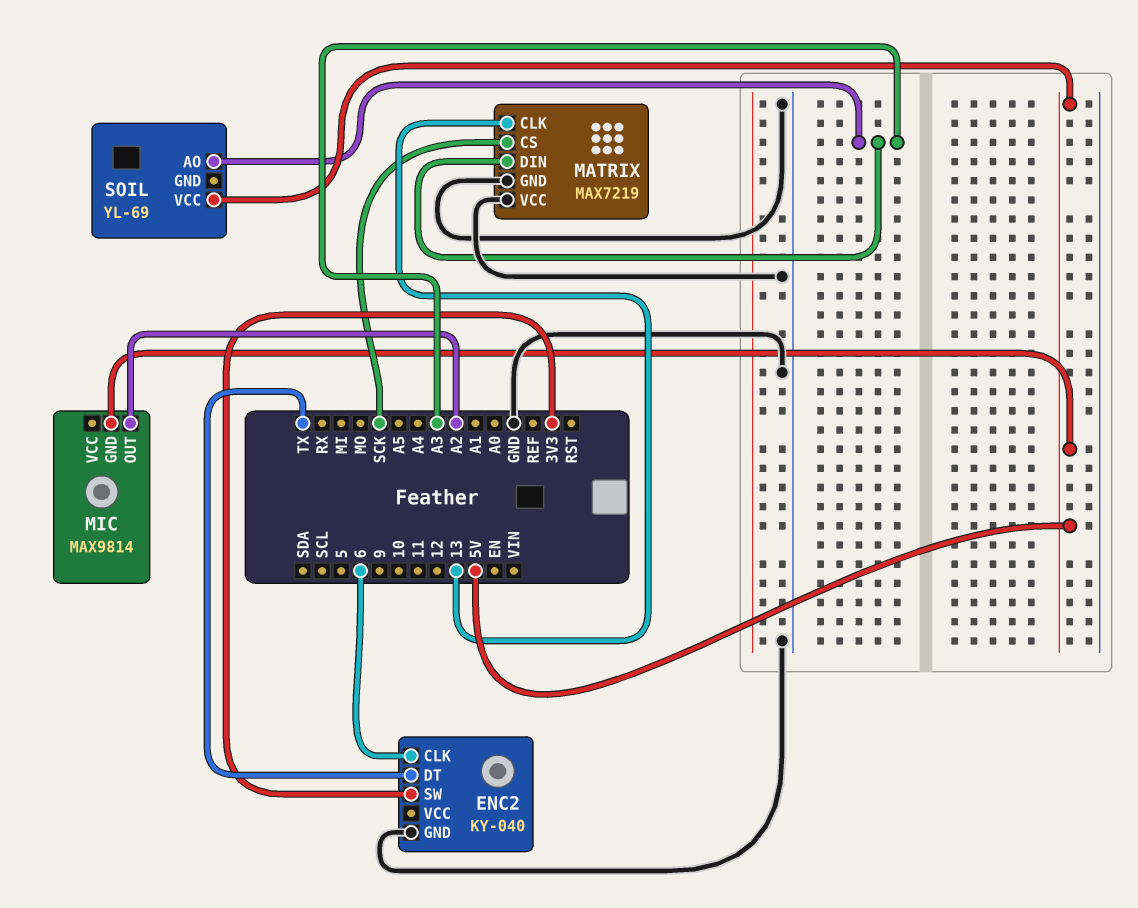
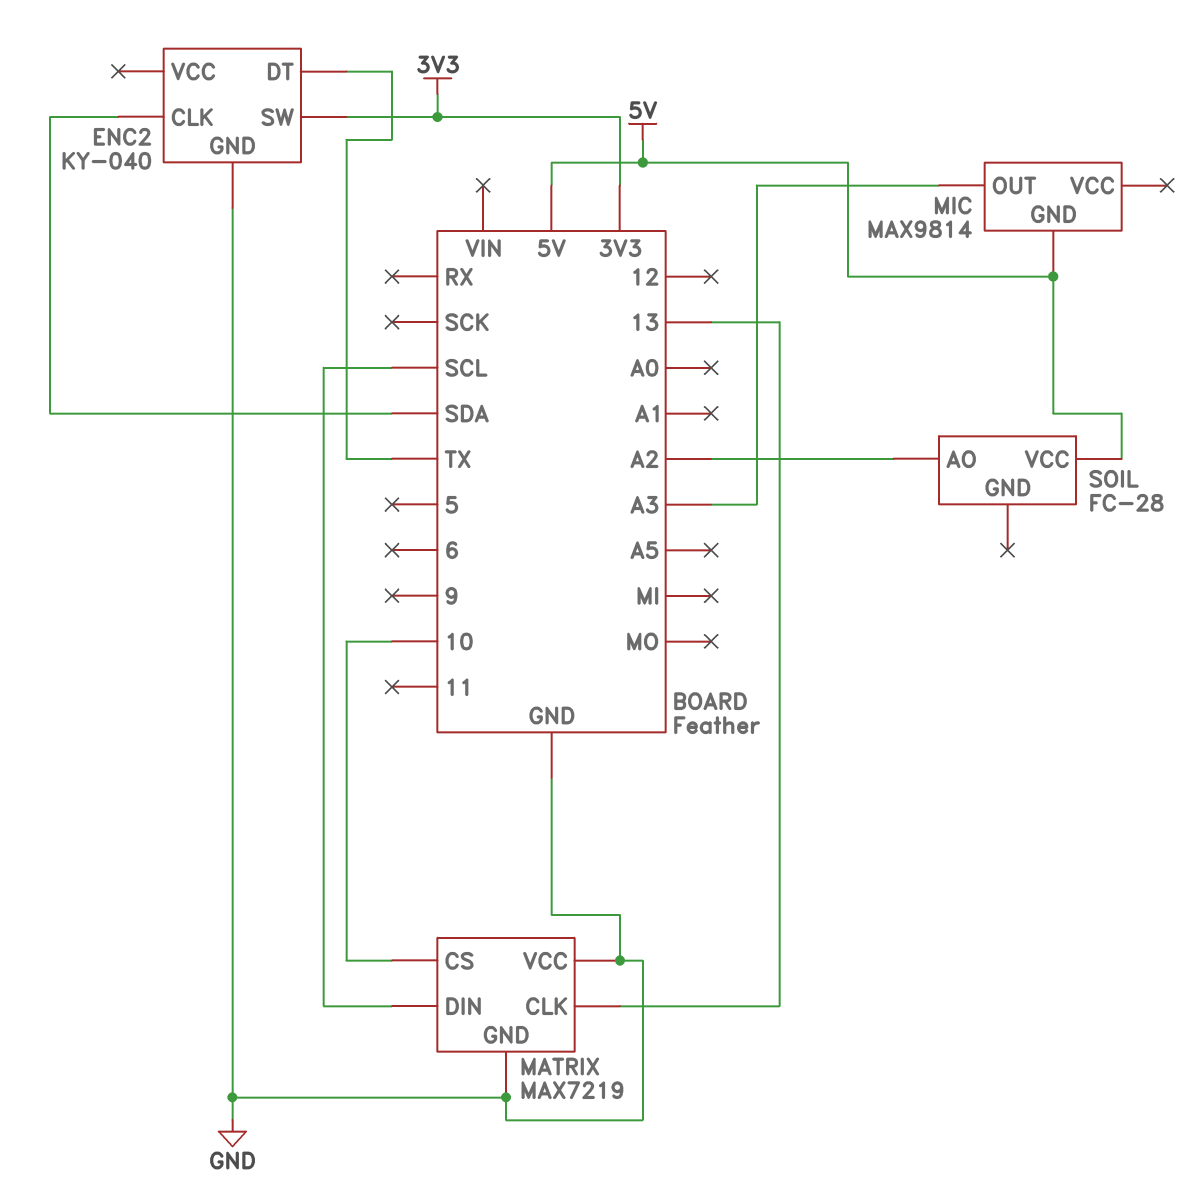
ENC2 pin CLK: 6 -> SDA
MATRIX pin CS: SCK -> 10
MATRIX pin DIN: A3 -> SCL
MIC pin OUT: A2 -> A3
SOIL: YL-69 -> FC-28
SOIL pin AO: A3 -> A2

